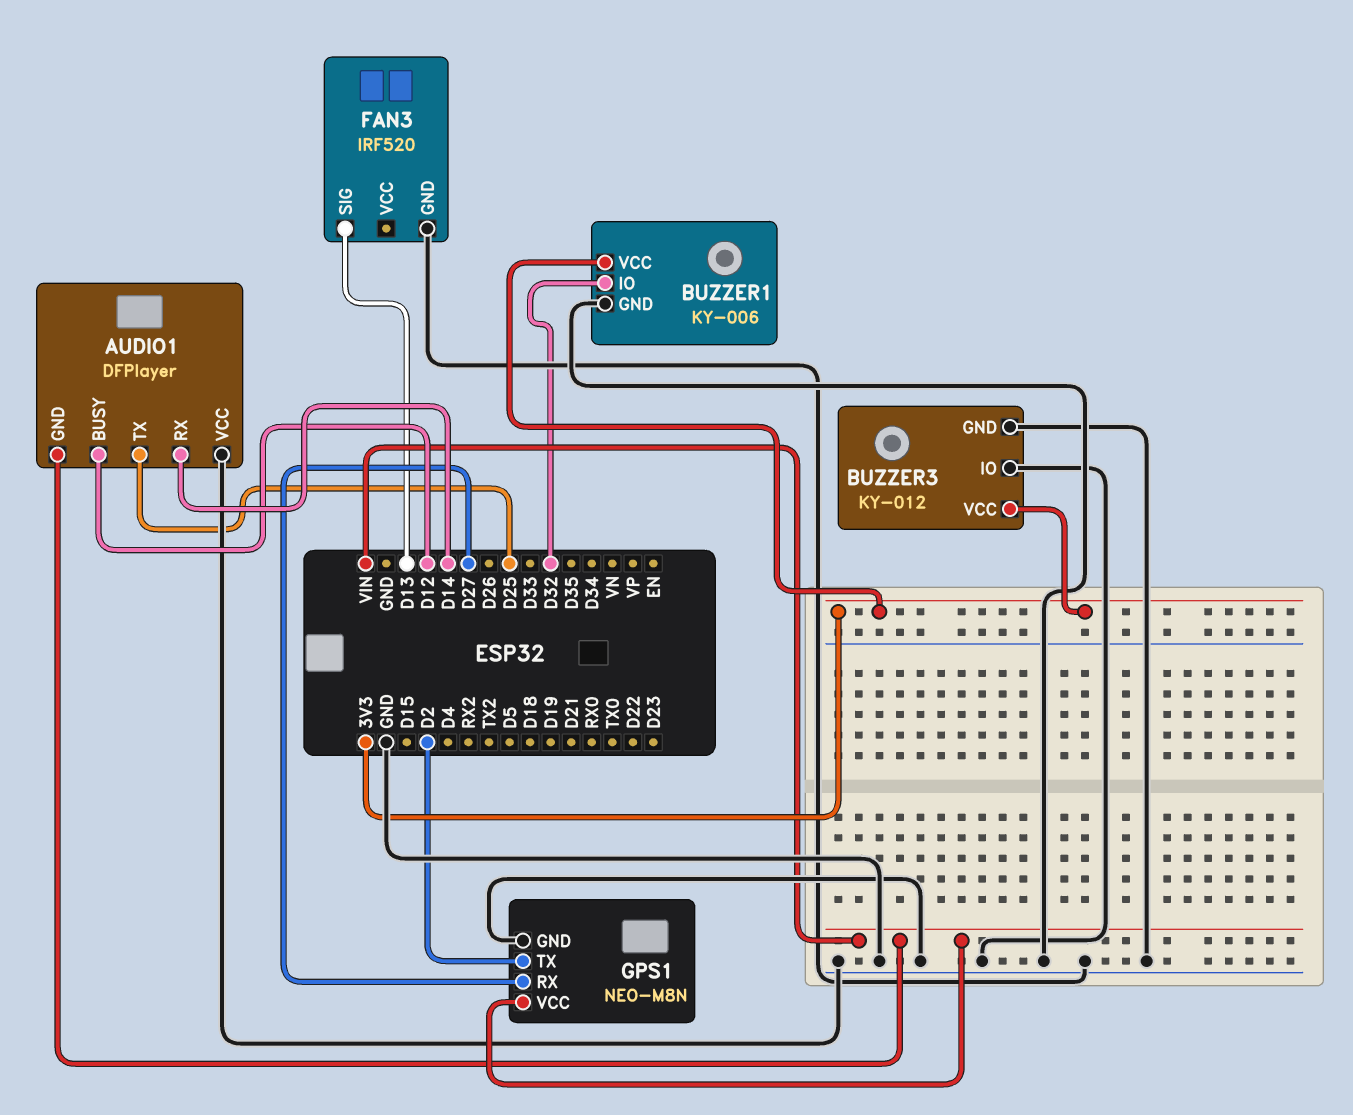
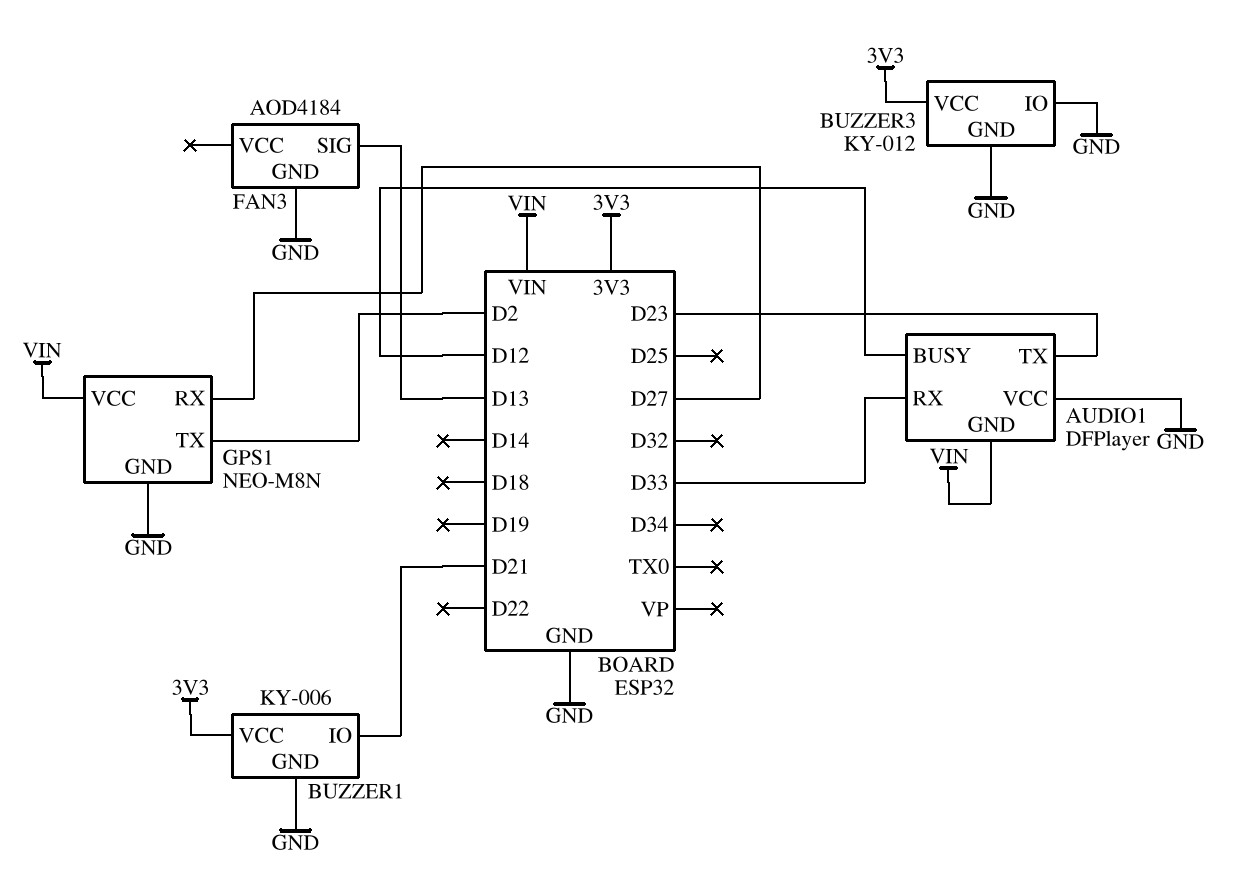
AUDIO1 pin RX: D14 -> D33
AUDIO1 pin TX: D25 -> D23
BUZZER1 pin IO: D32 -> D21
FAN3: IRF520 -> AOD4184

